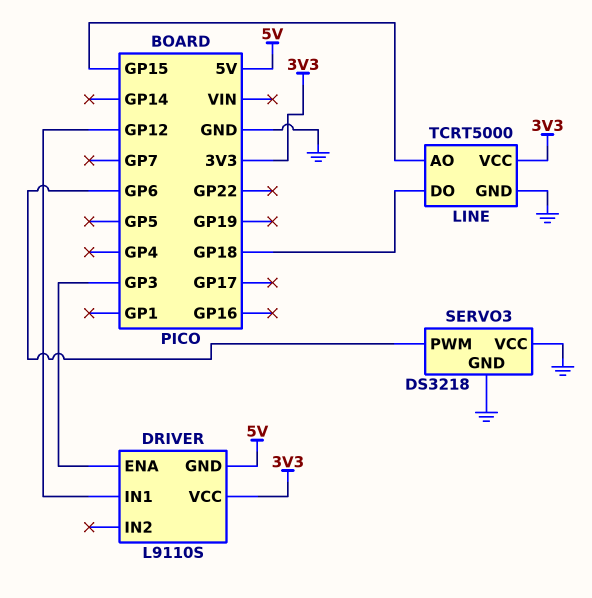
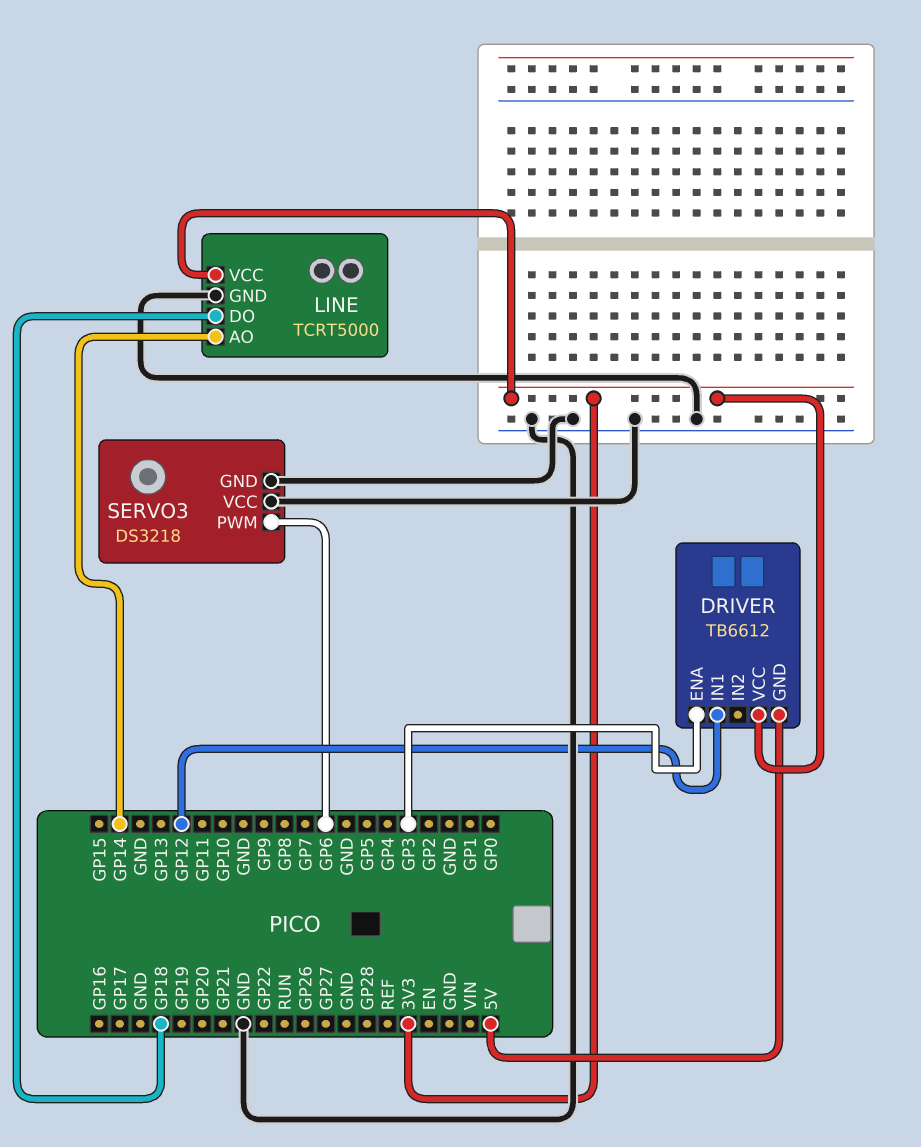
DRIVER: L9110S -> TB6612
LINE pin AO: GP15 -> GP14

